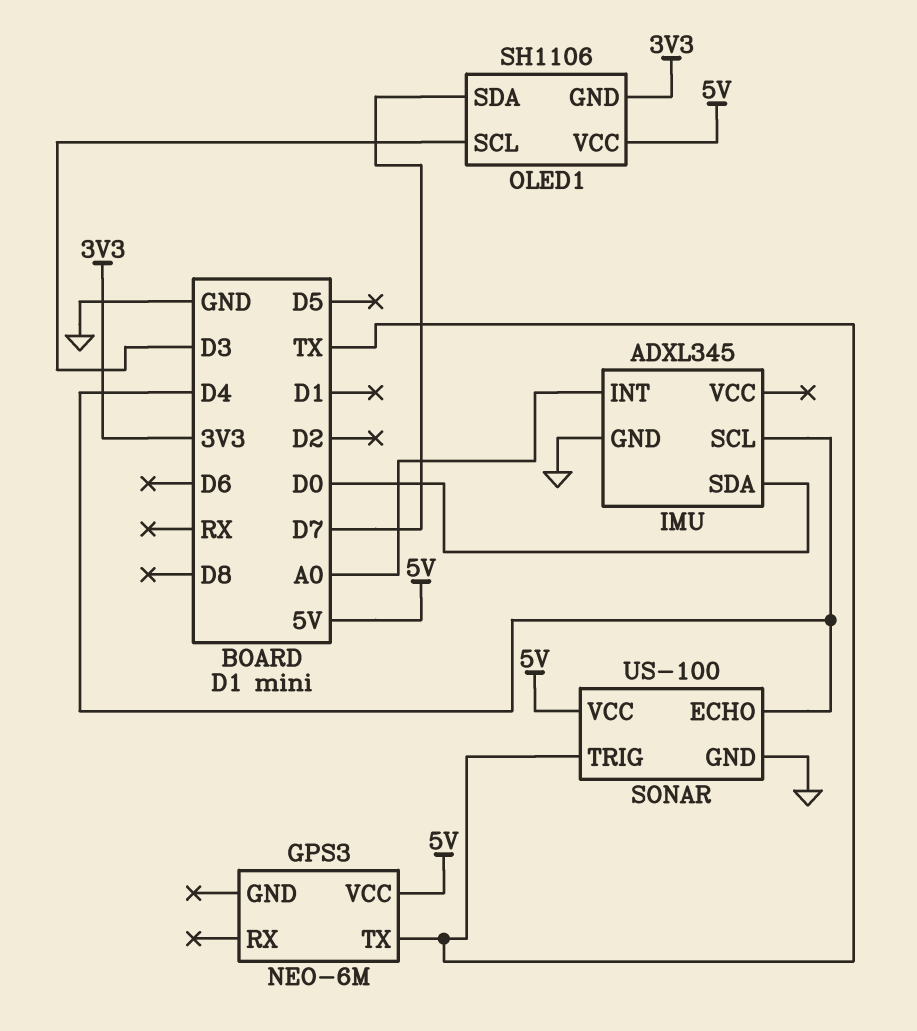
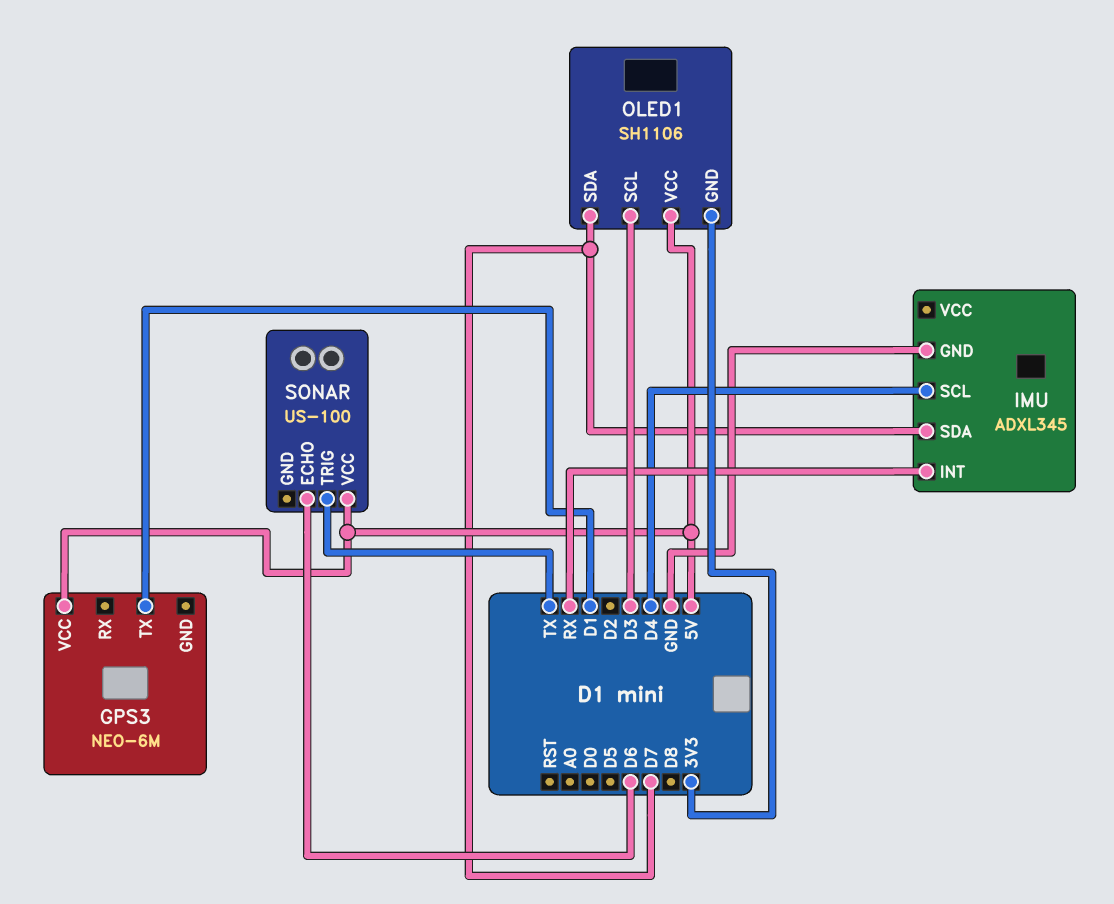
GPS3 pin TX: TX -> D1
IMU pin INT: A0 -> RX
IMU pin SDA: D0 -> D7
SONAR pin ECHO: D4 -> D6
SONAR pin GND: GND -> none

